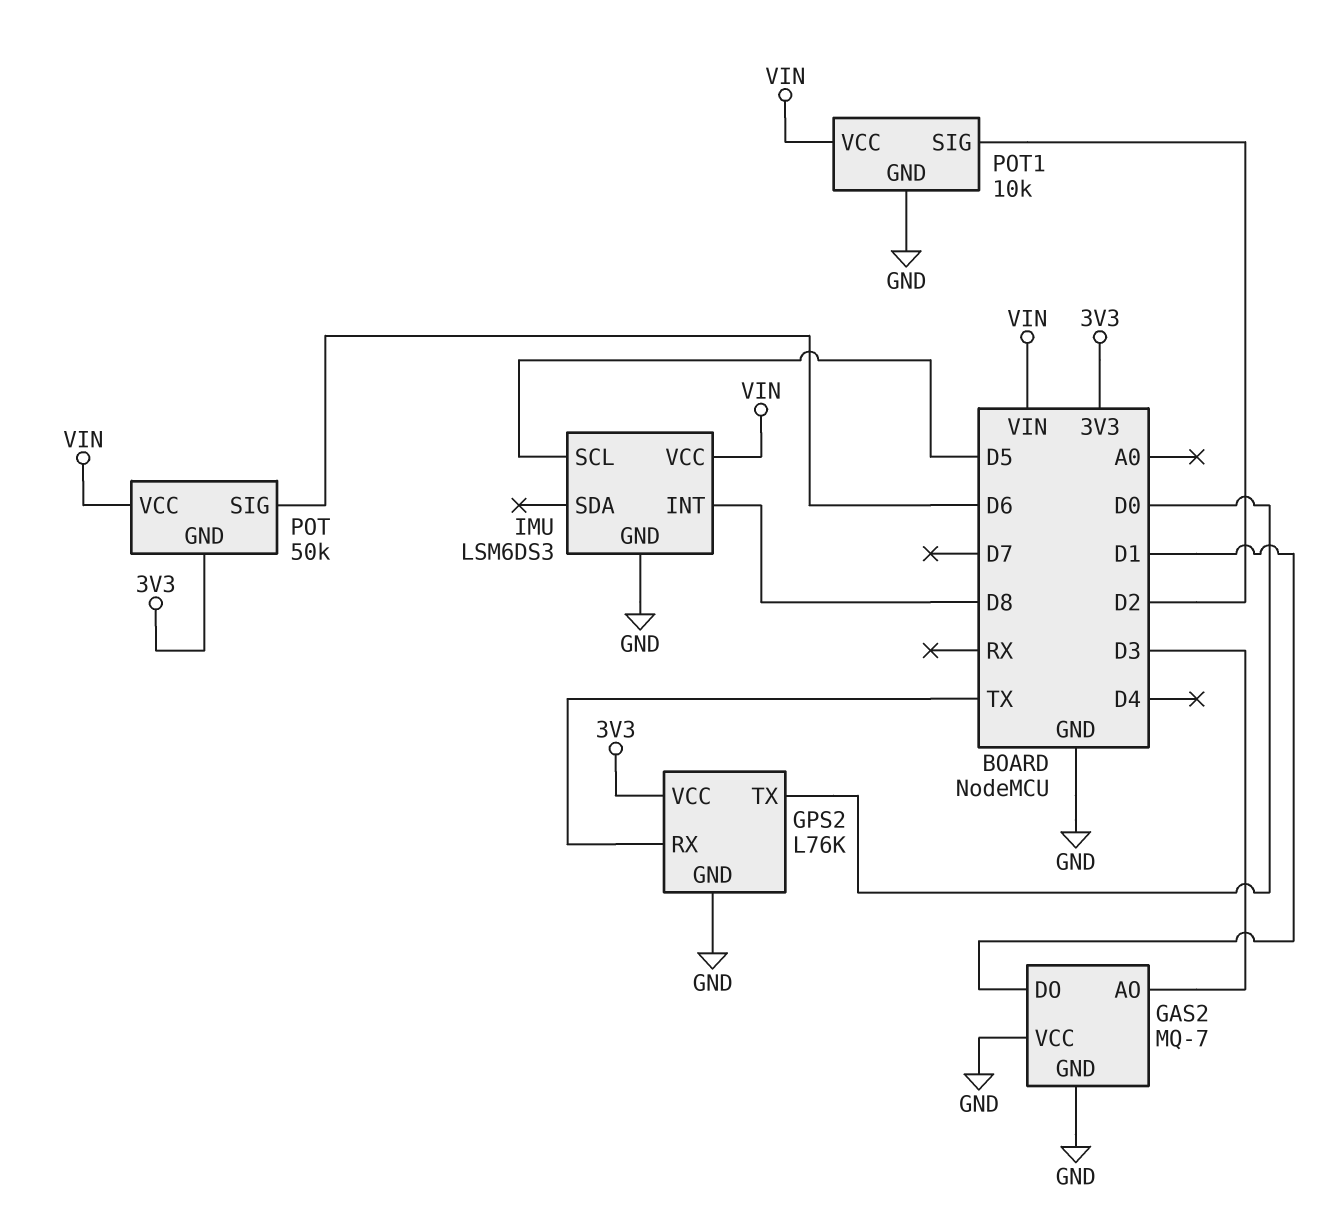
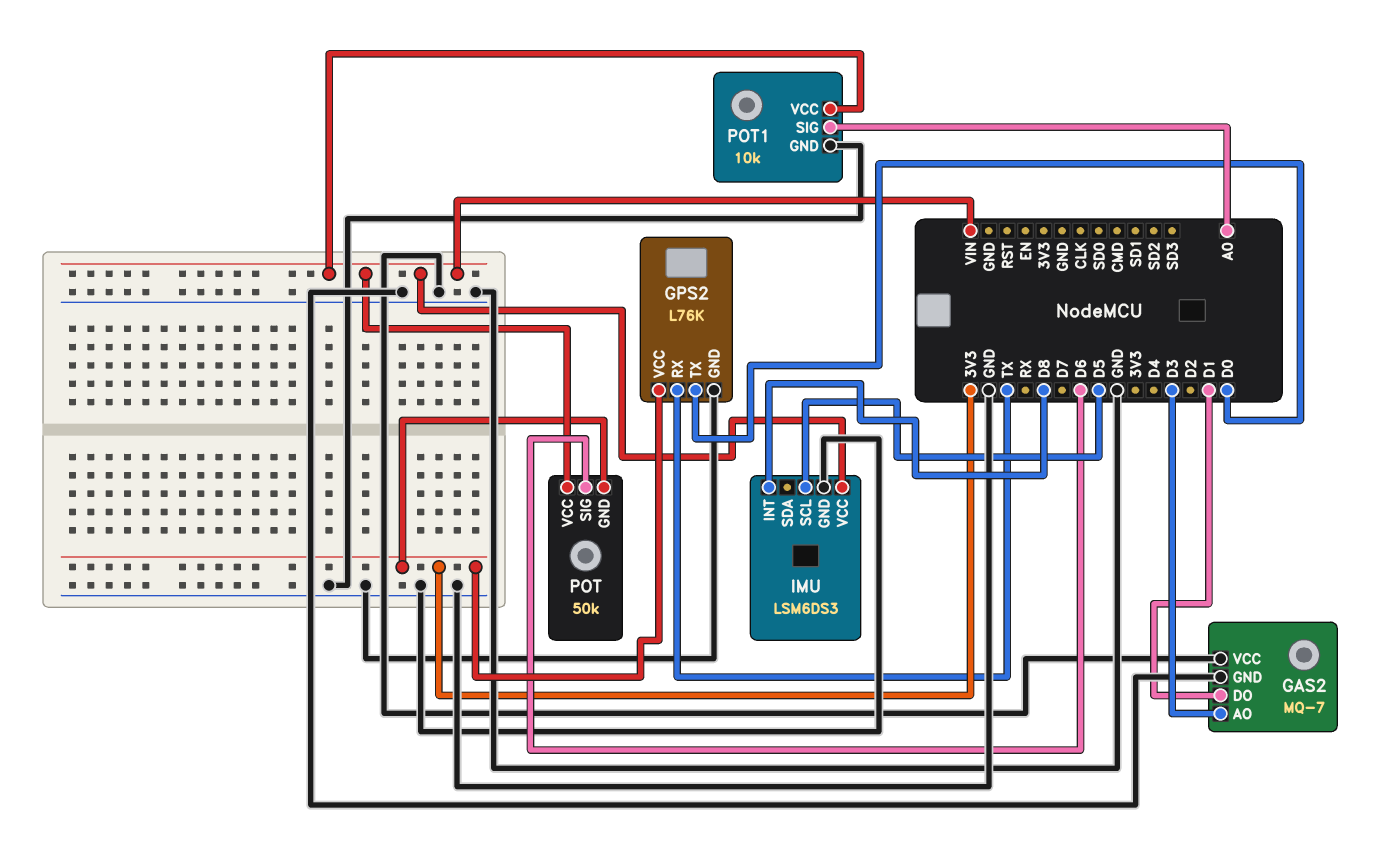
POT1 pin SIG: D2 -> A0

